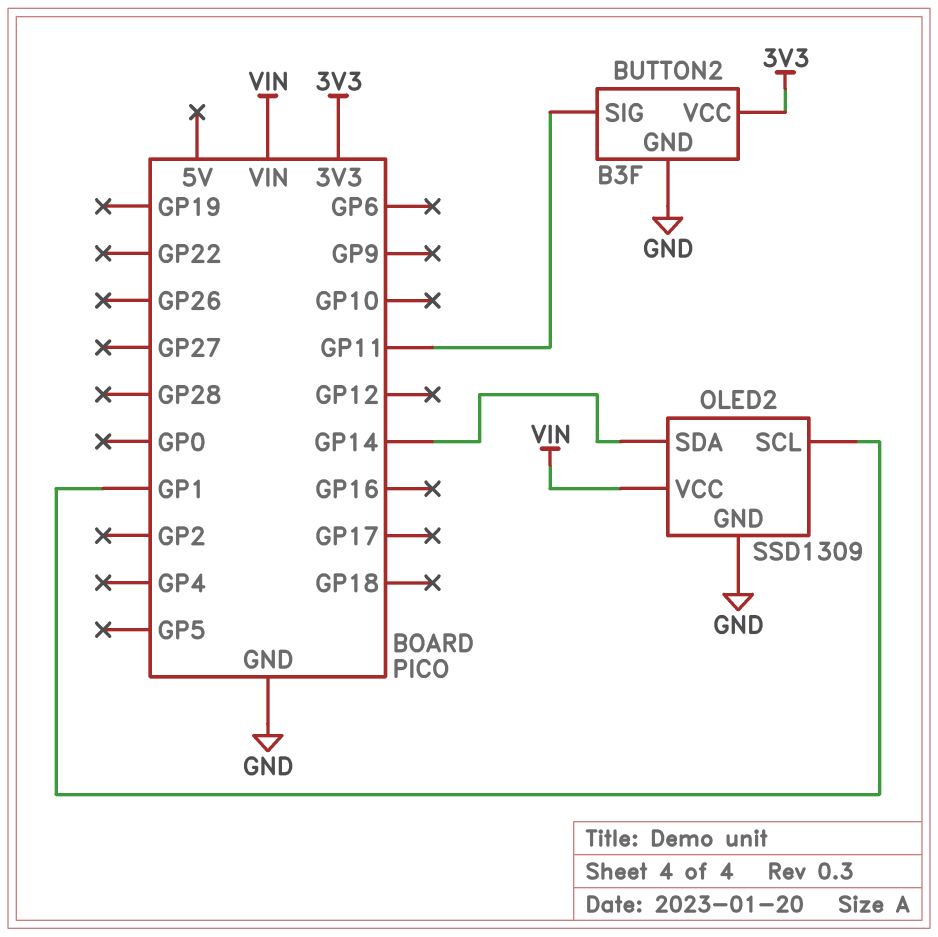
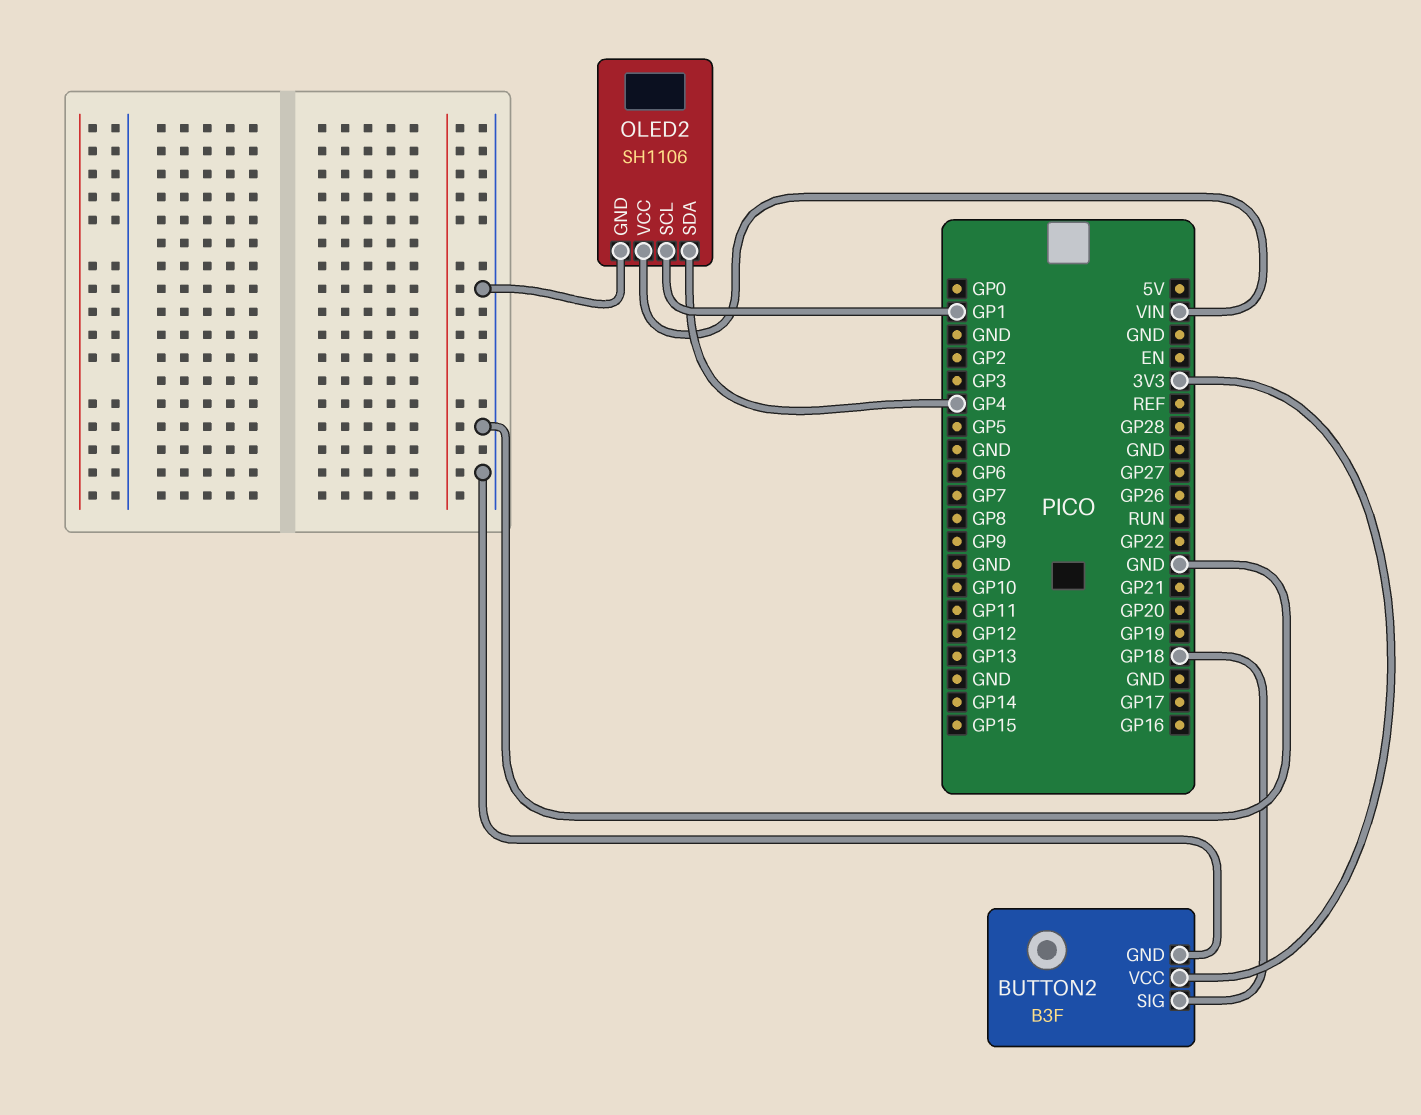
BUTTON2 pin SIG: GP11 -> GP18
OLED2: SSD1309 -> SH1106
OLED2 pin SDA: GP14 -> GP4

